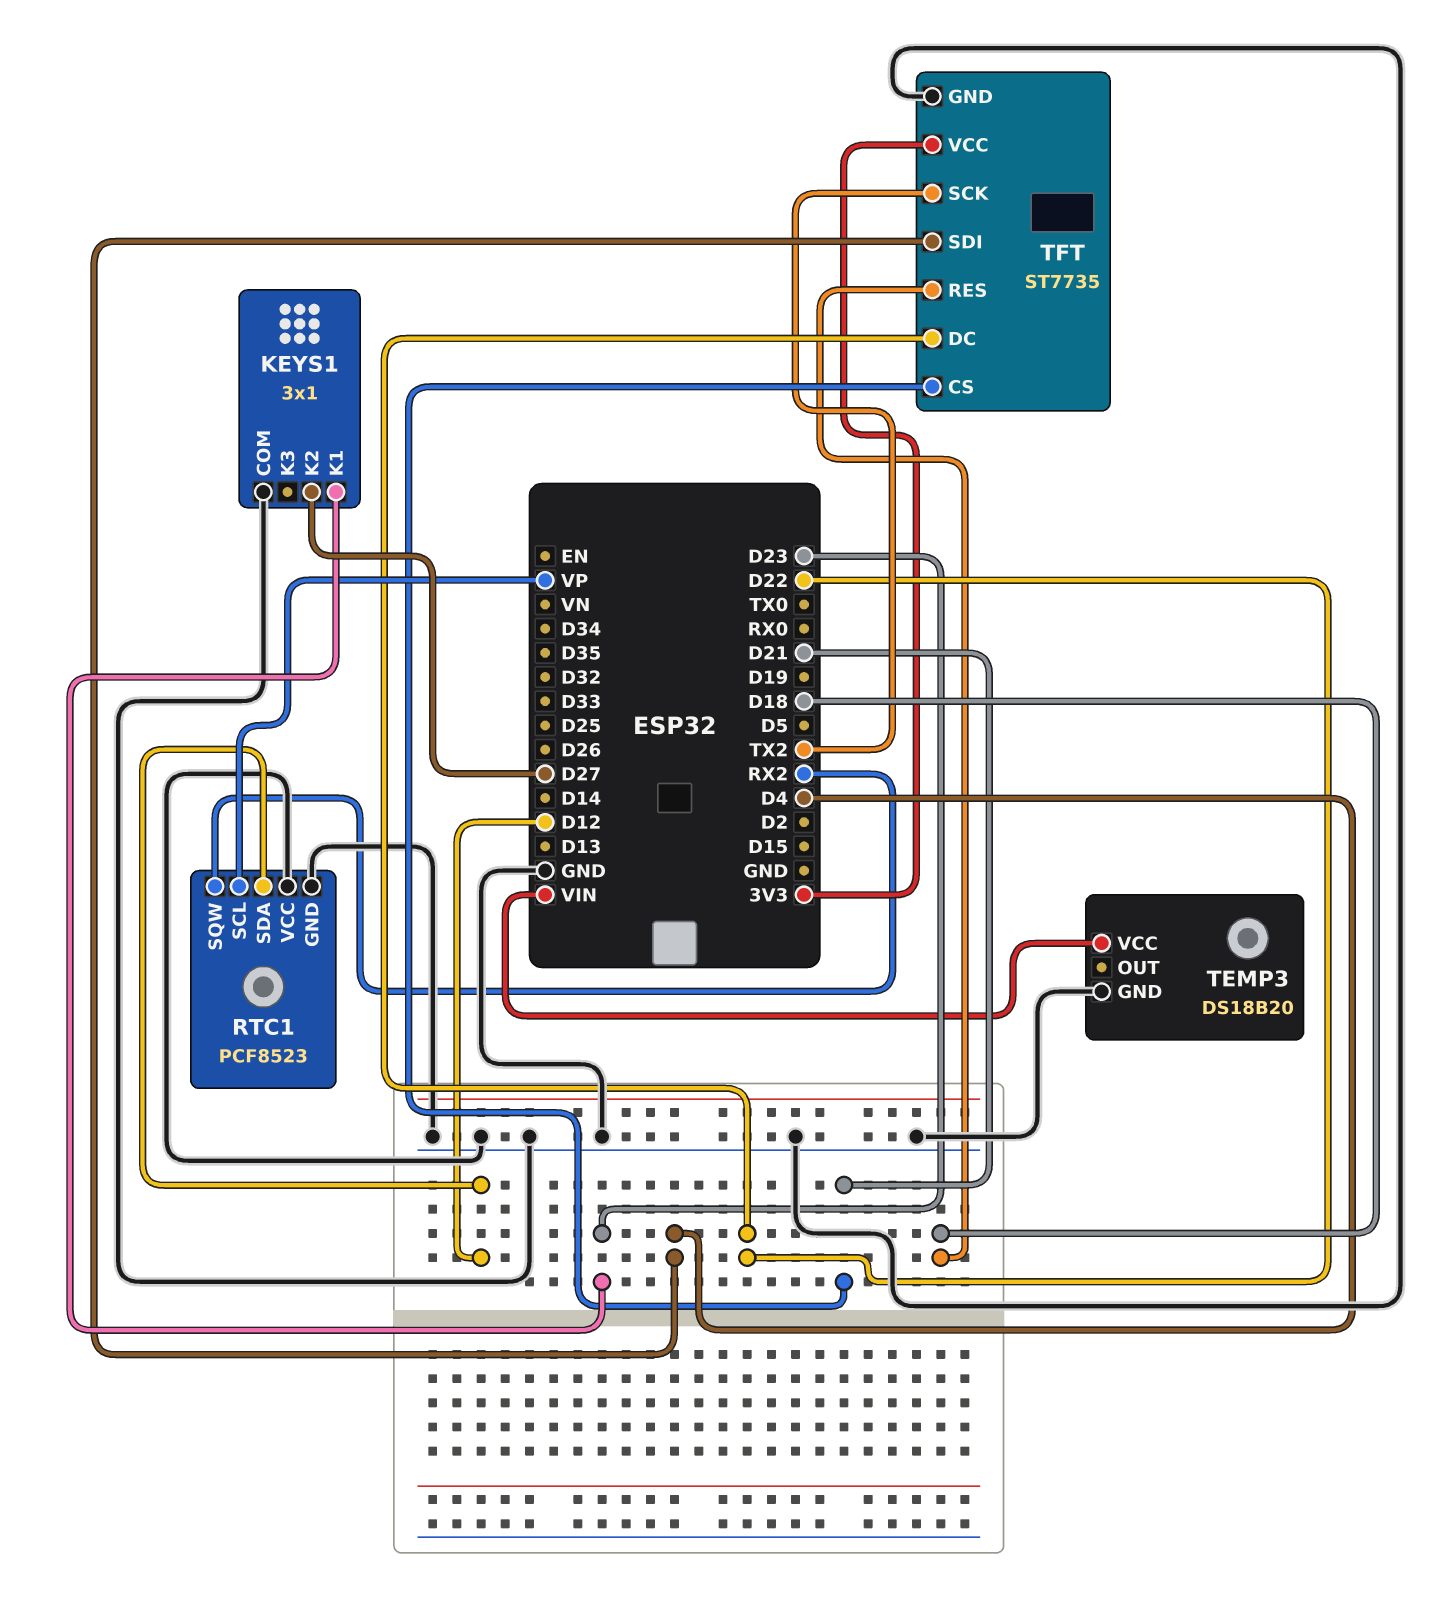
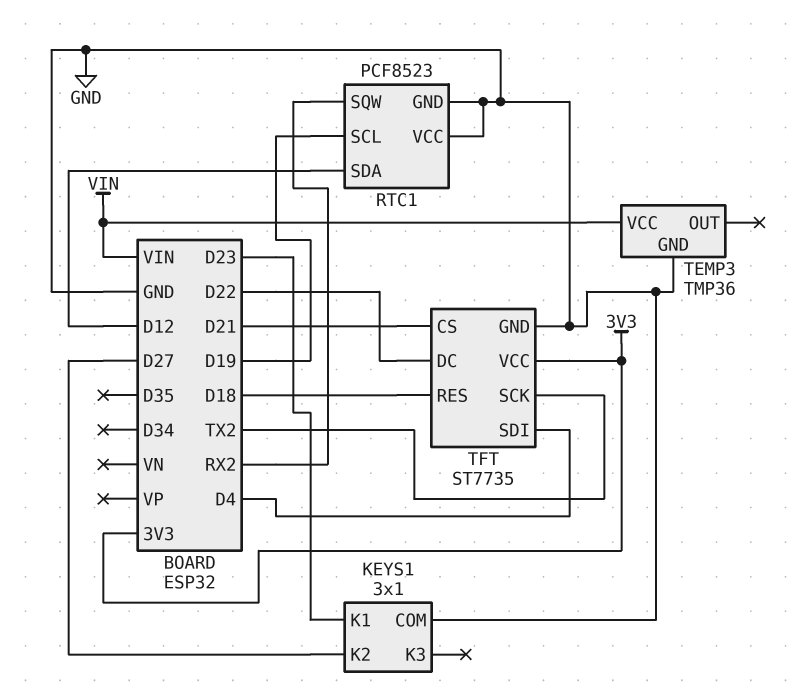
RTC1 pin SCL: VP -> D19
TEMP3: DS18B20 -> TMP36

